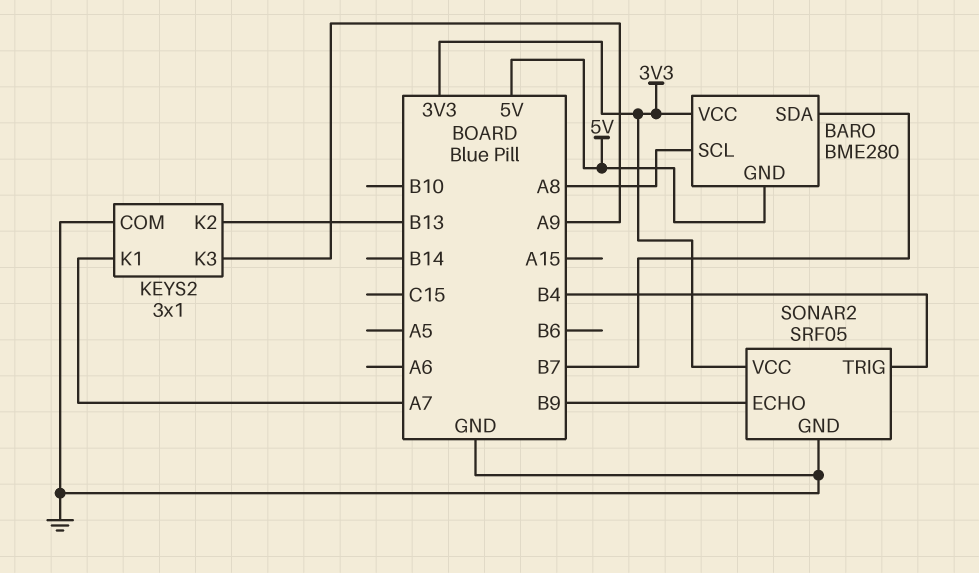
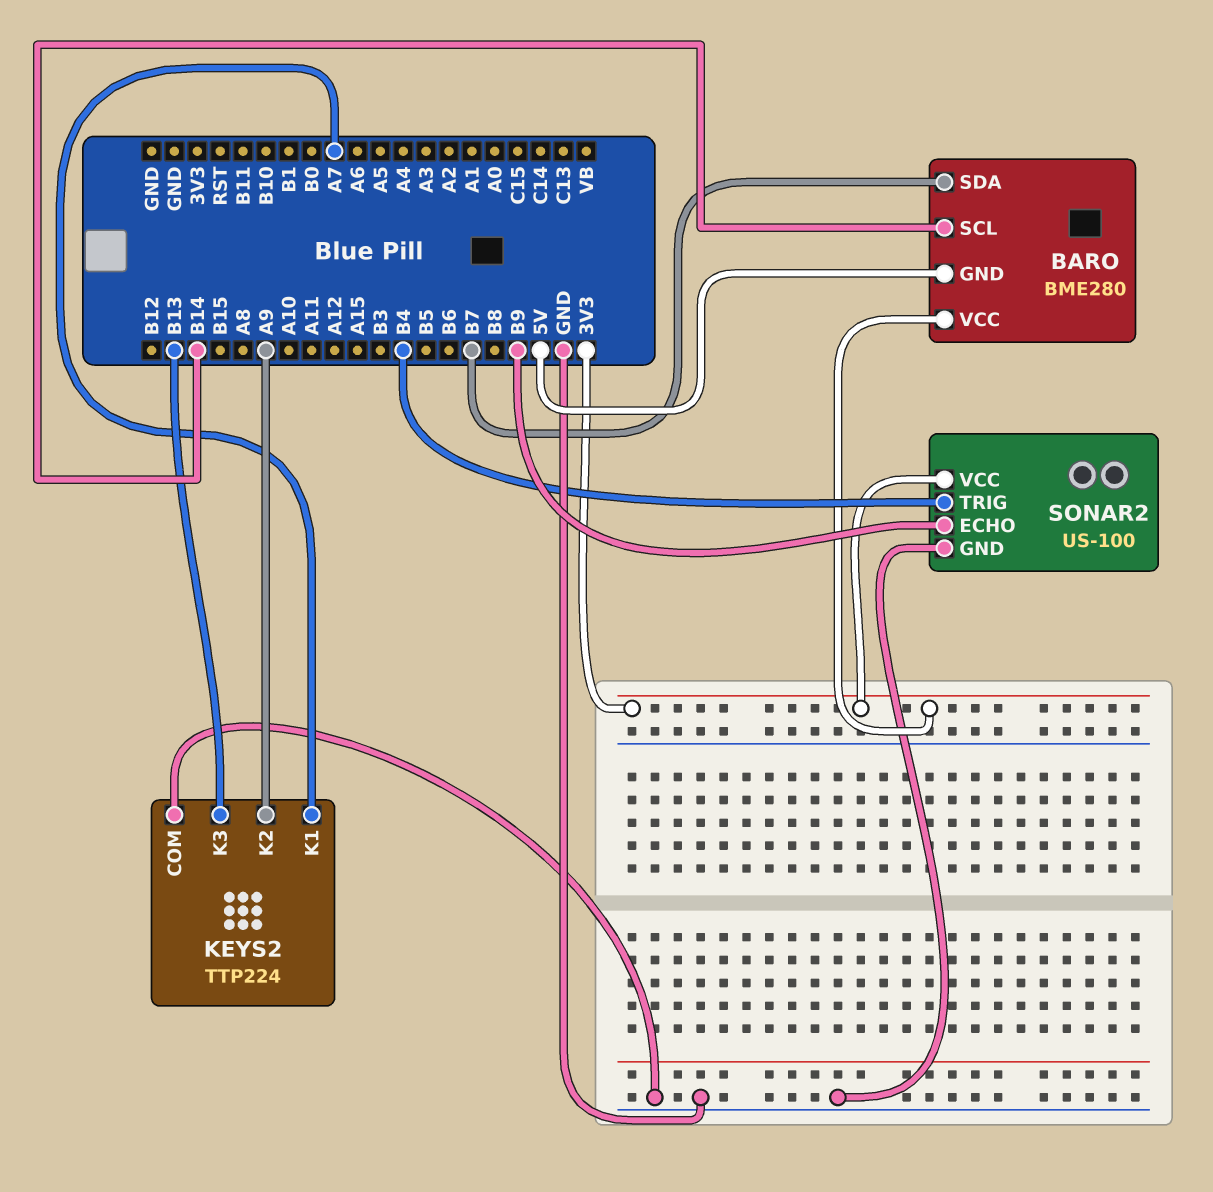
BARO pin SCL: A8 -> B14
KEYS2: 3x1 -> TTP224
KEYS2 pin K2: B13 -> A9
KEYS2 pin K3: A9 -> B13
SONAR2: SRF05 -> US-100

